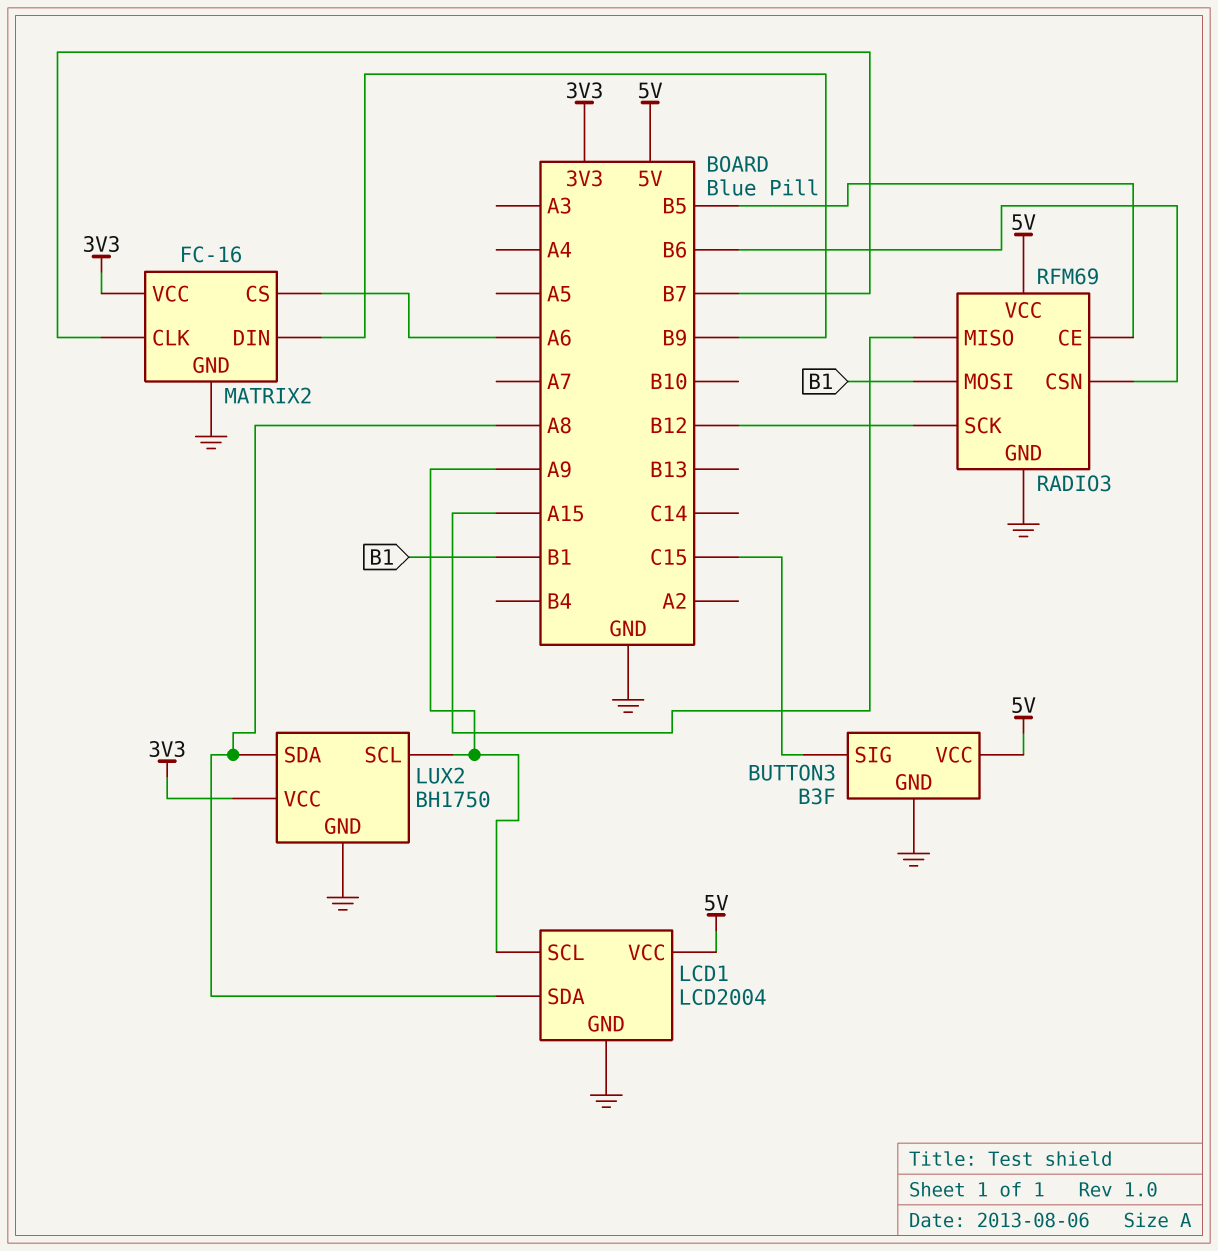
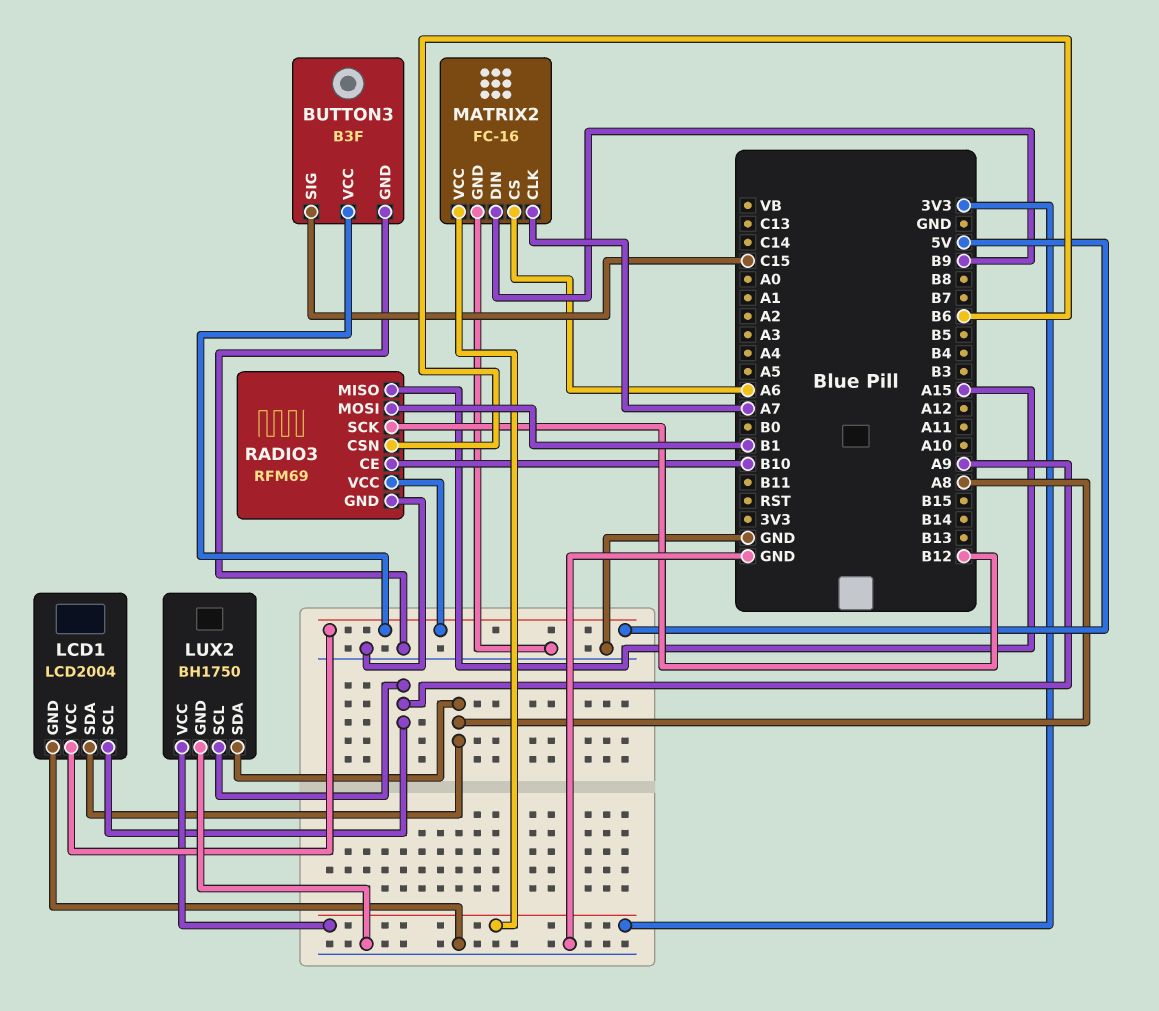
MATRIX2 pin CLK: B7 -> A7
RADIO3 pin CE: B5 -> B10

